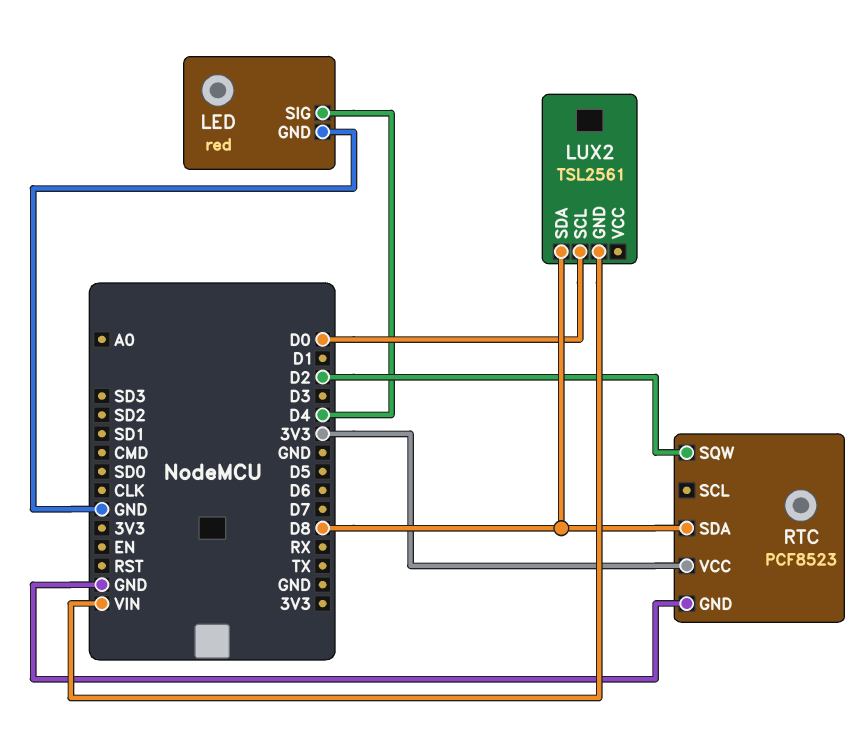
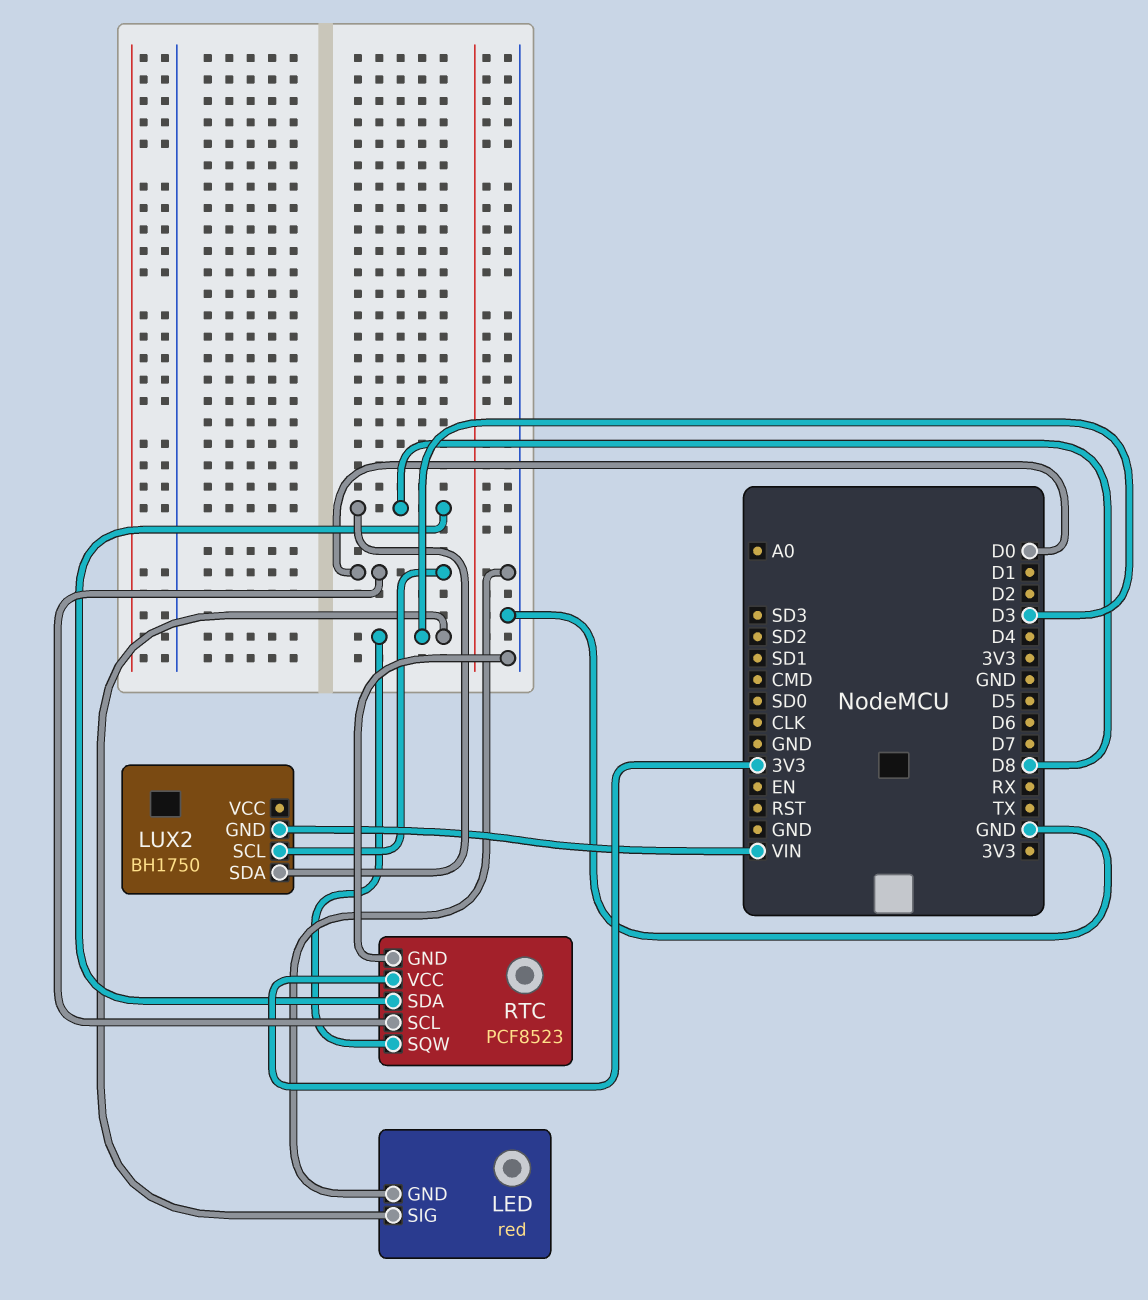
LED pin SIG: D4 -> D3
LUX2: TSL2561 -> BH1750
RTC pin SCL: none -> D0
RTC pin SQW: D2 -> D3

